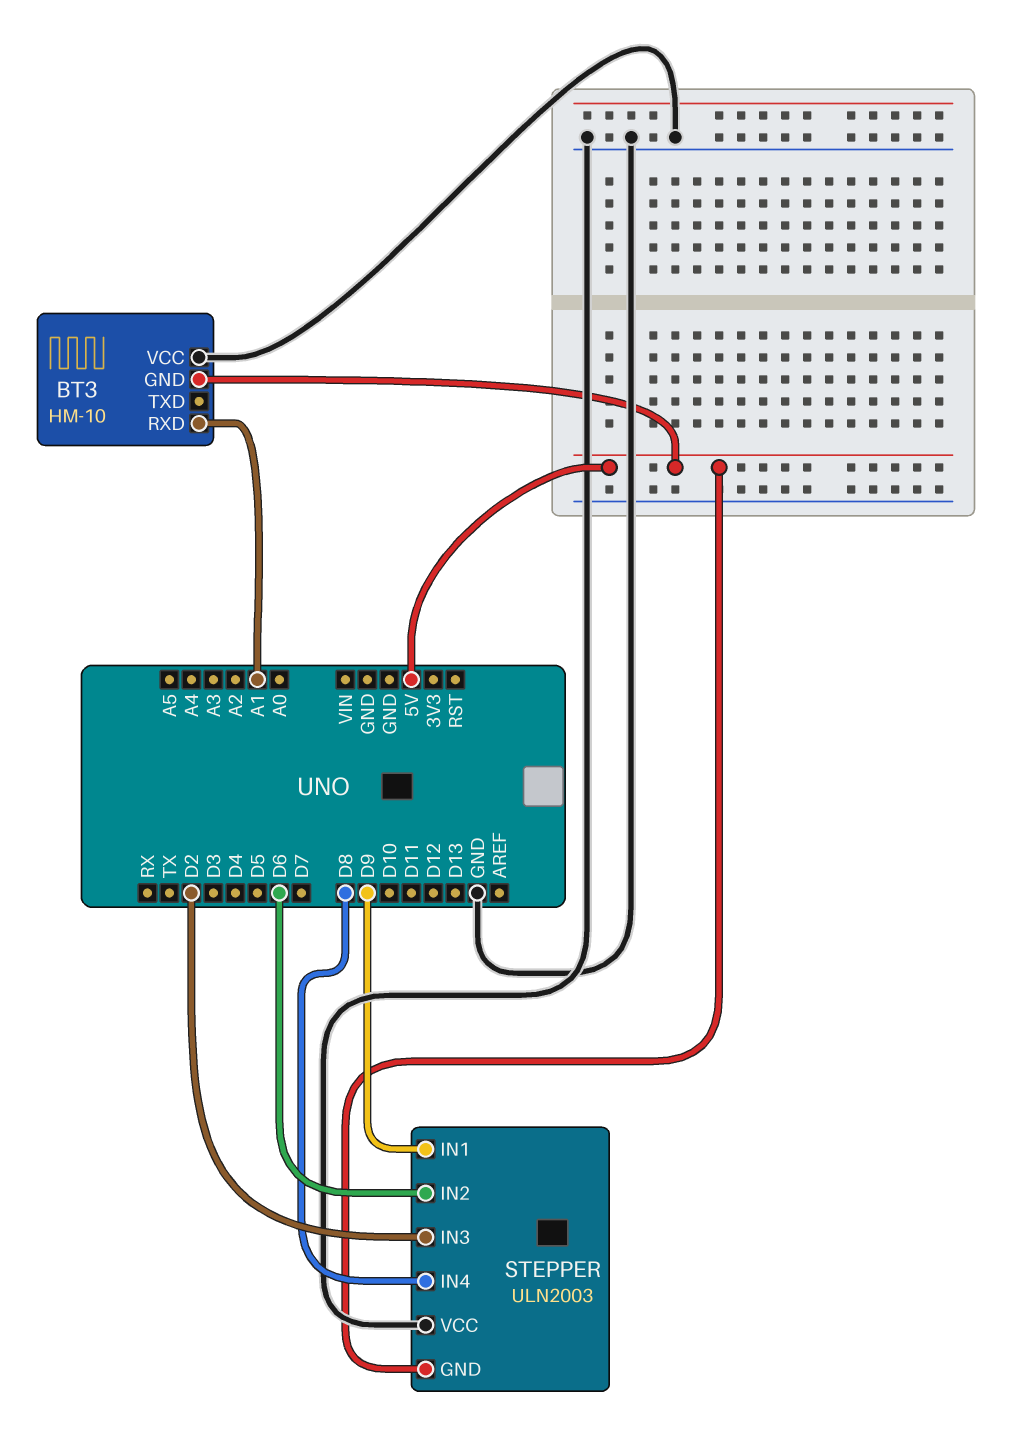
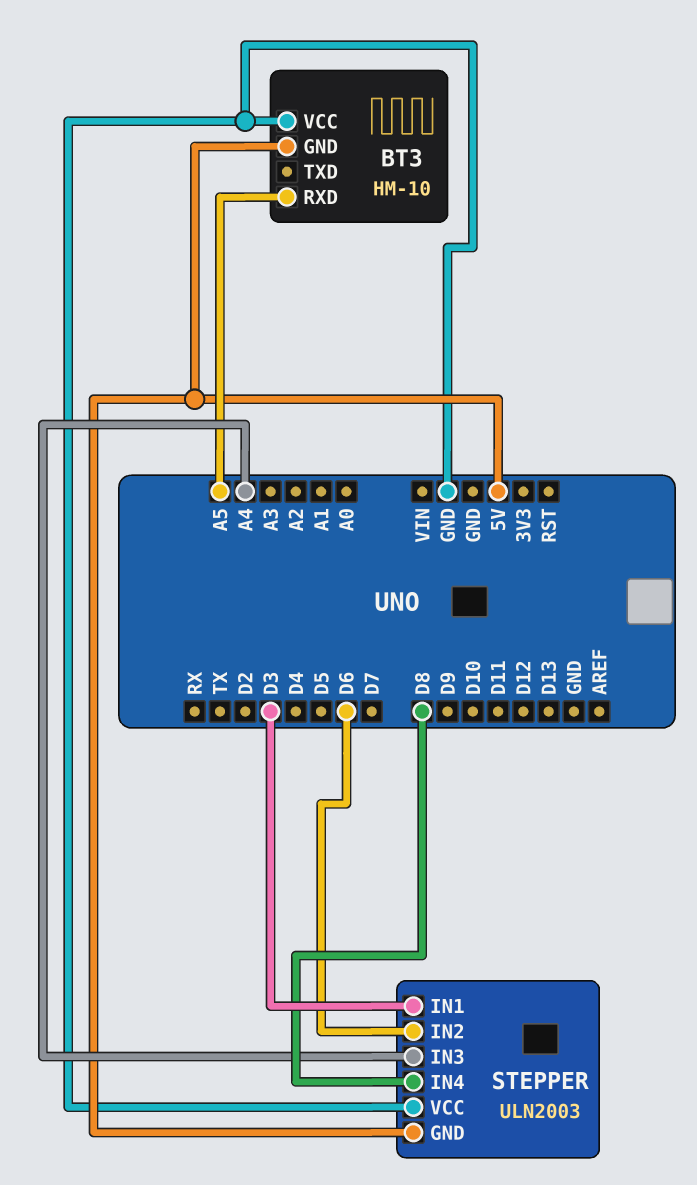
BT3 pin RXD: A1 -> A5
STEPPER pin IN1: D9 -> D3
STEPPER pin IN3: D2 -> A4

